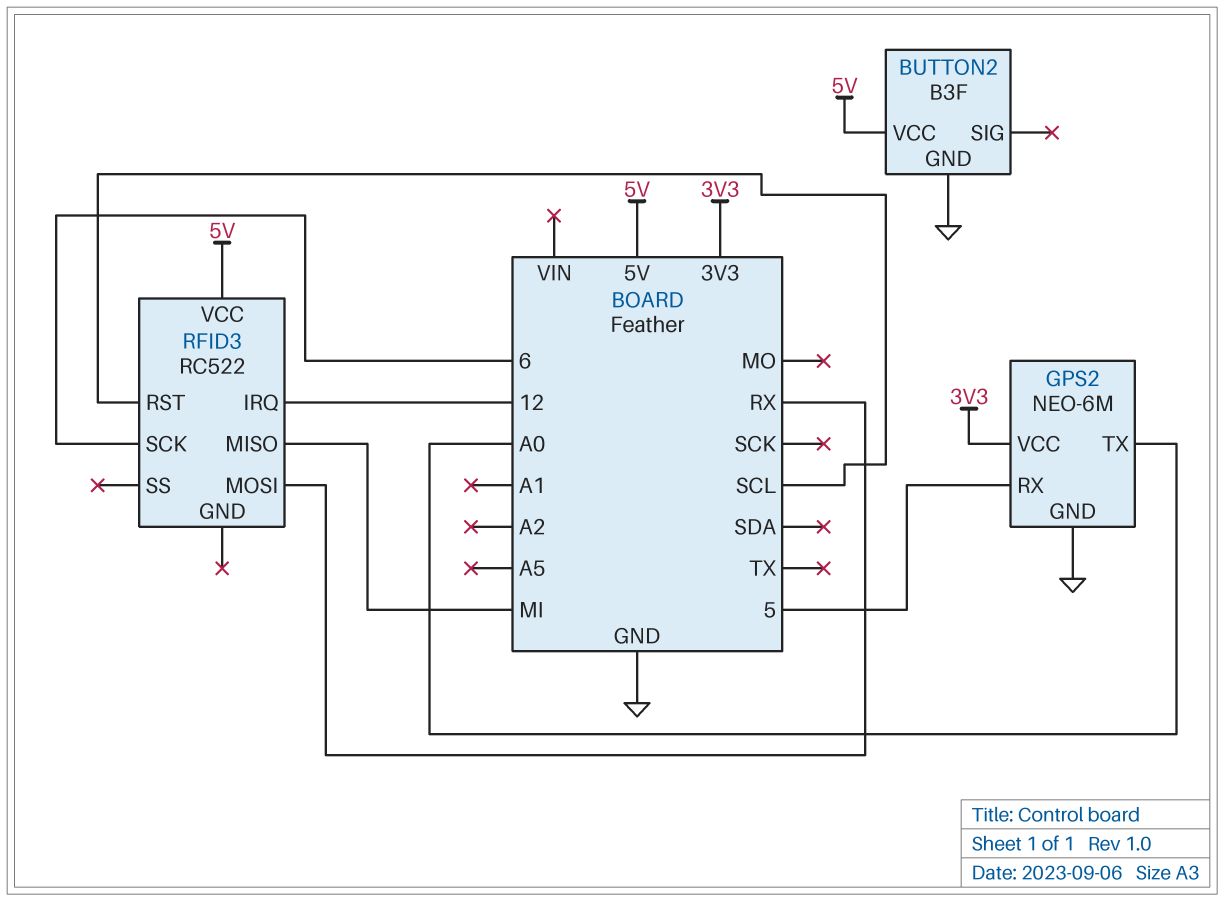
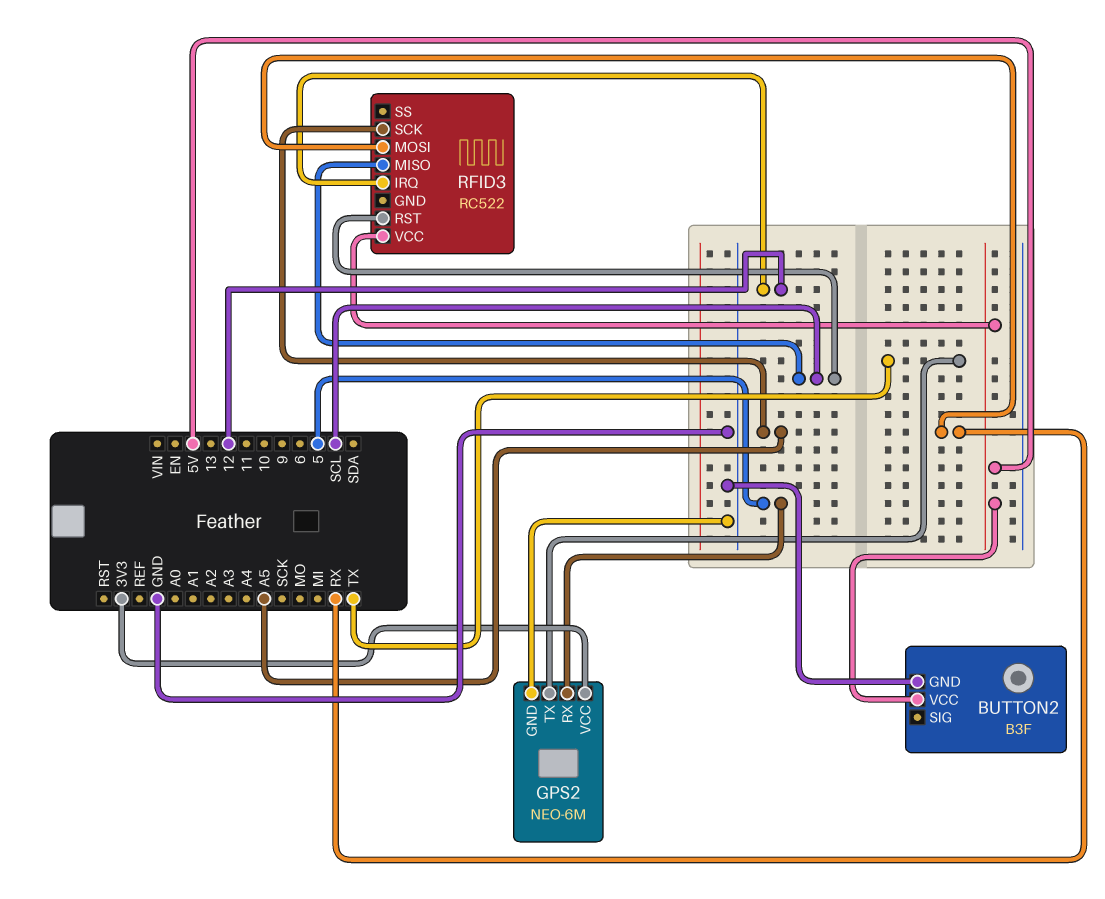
GPS2 pin TX: A0 -> TX
RFID3 pin MISO: MI -> SCL
RFID3 pin SCK: 6 -> A5

